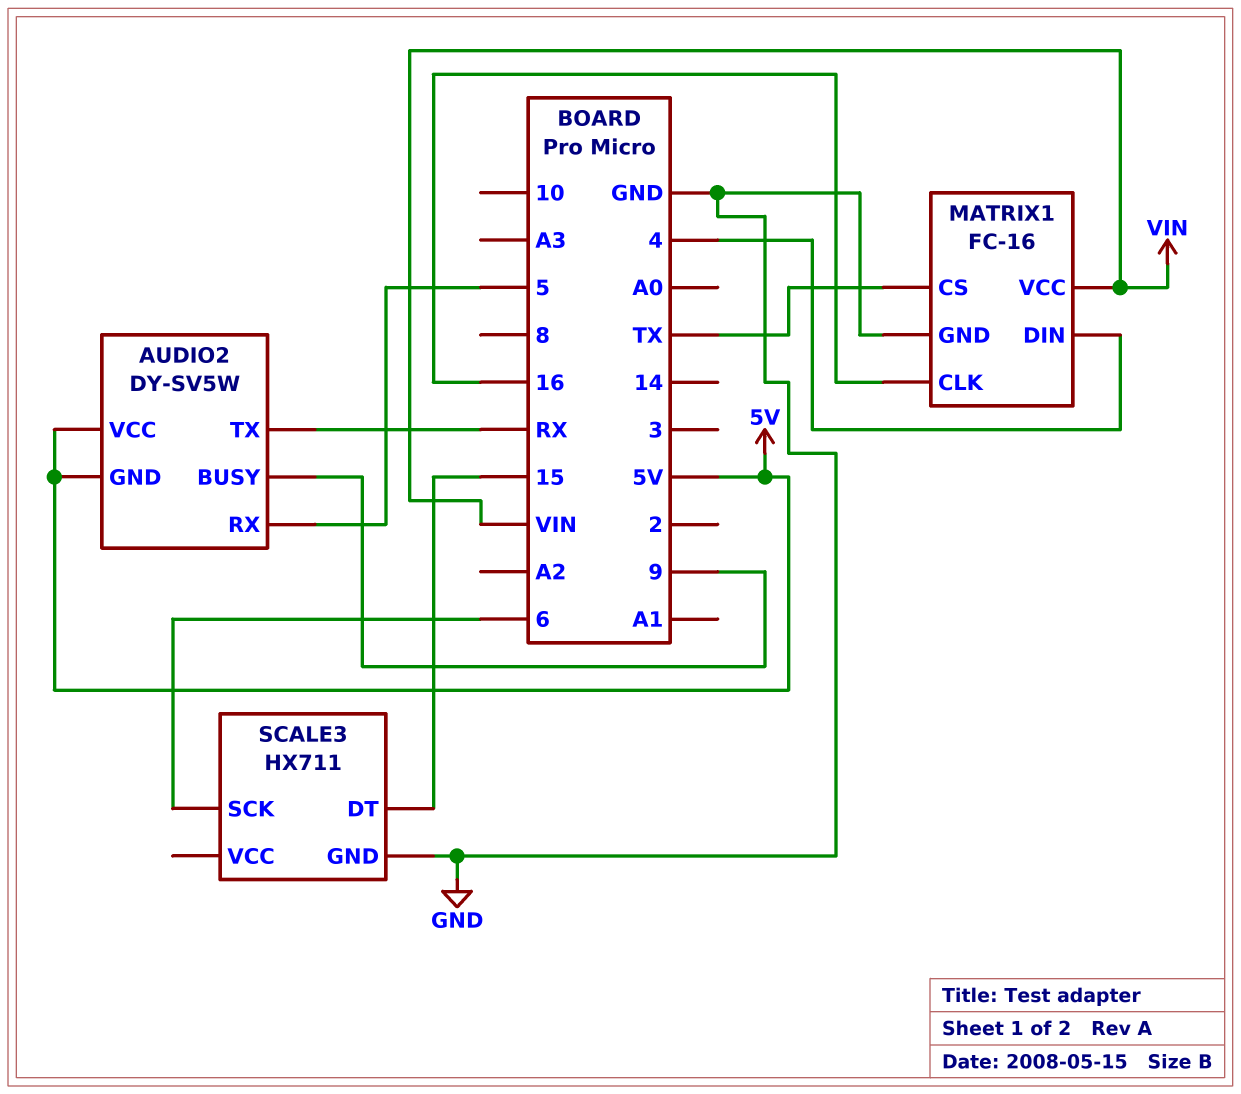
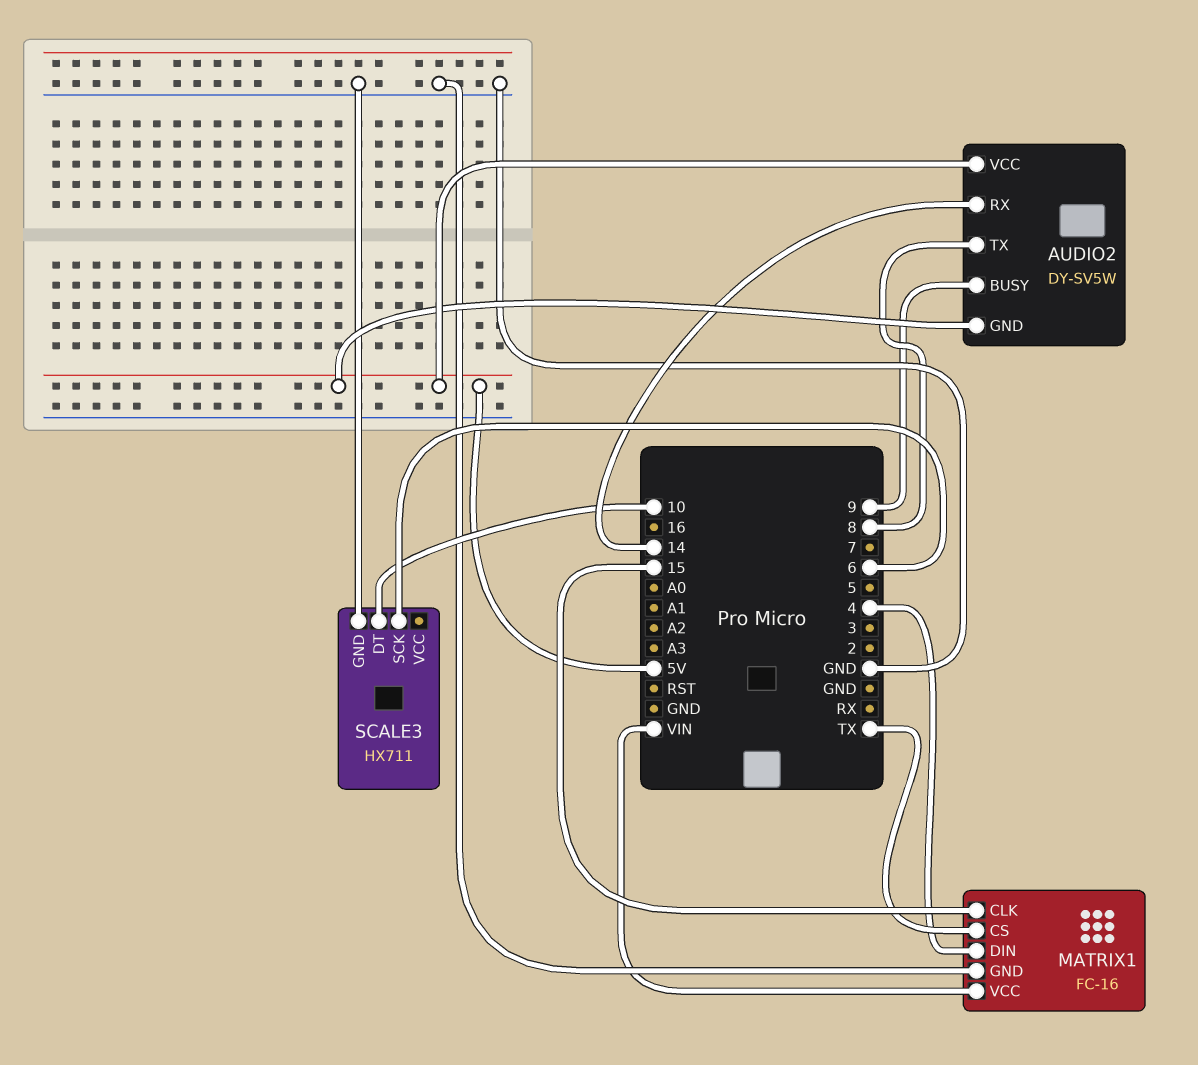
AUDIO2 pin RX: 5 -> 14
AUDIO2 pin TX: RX -> 8
MATRIX1 pin CLK: 16 -> 15
SCALE3 pin DT: 15 -> 10

